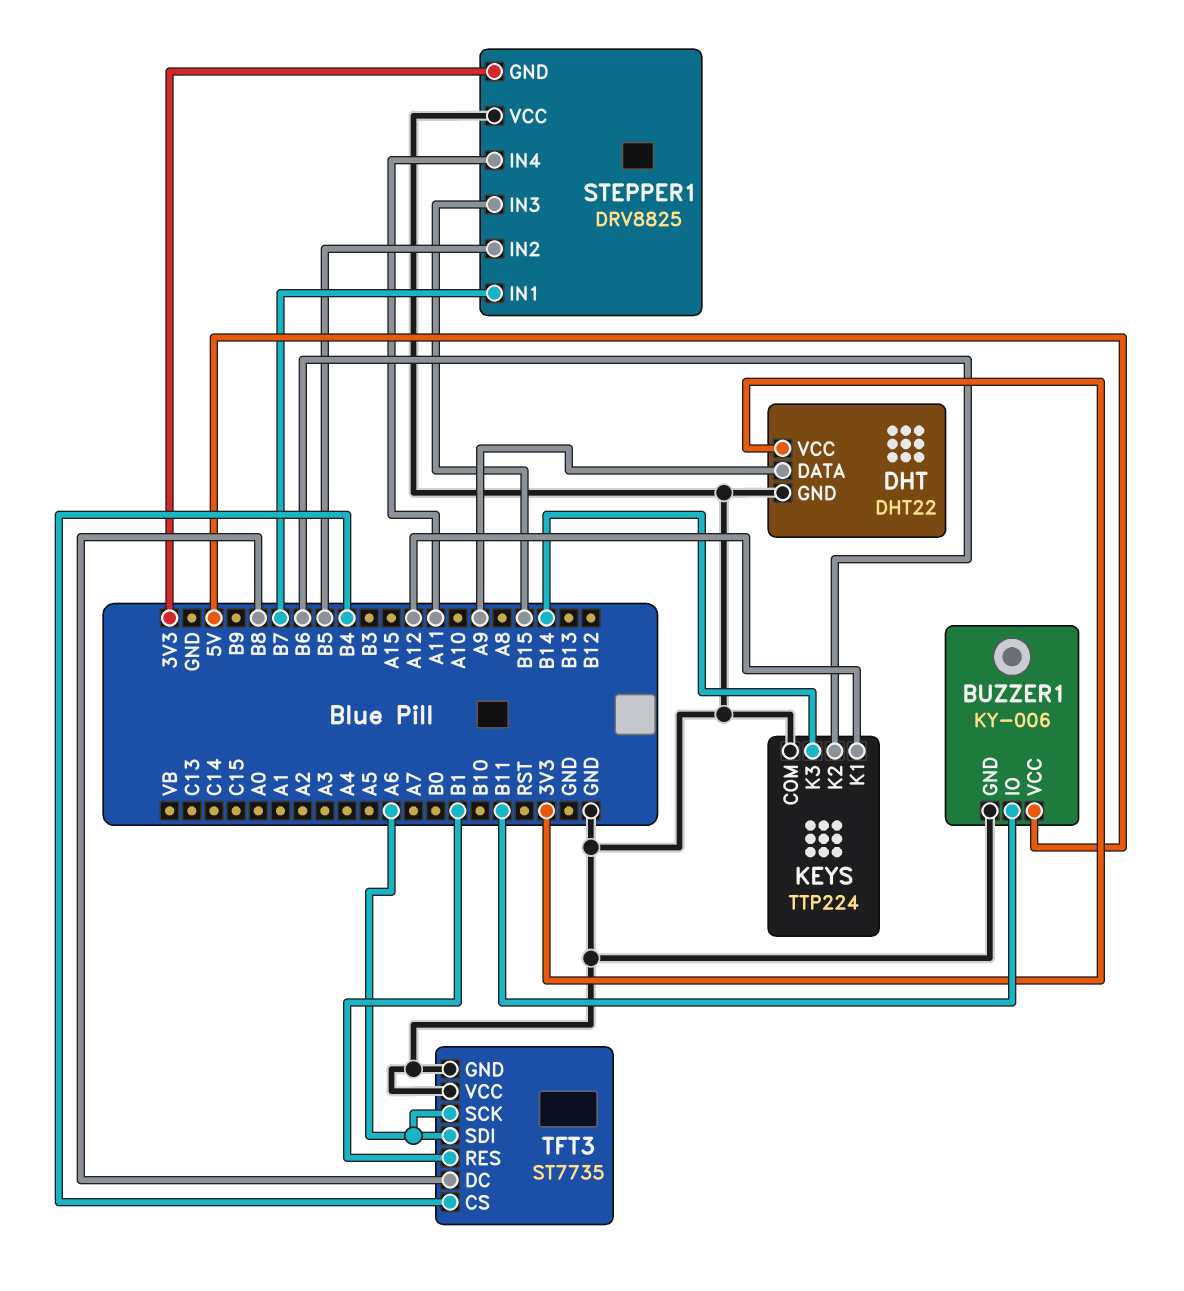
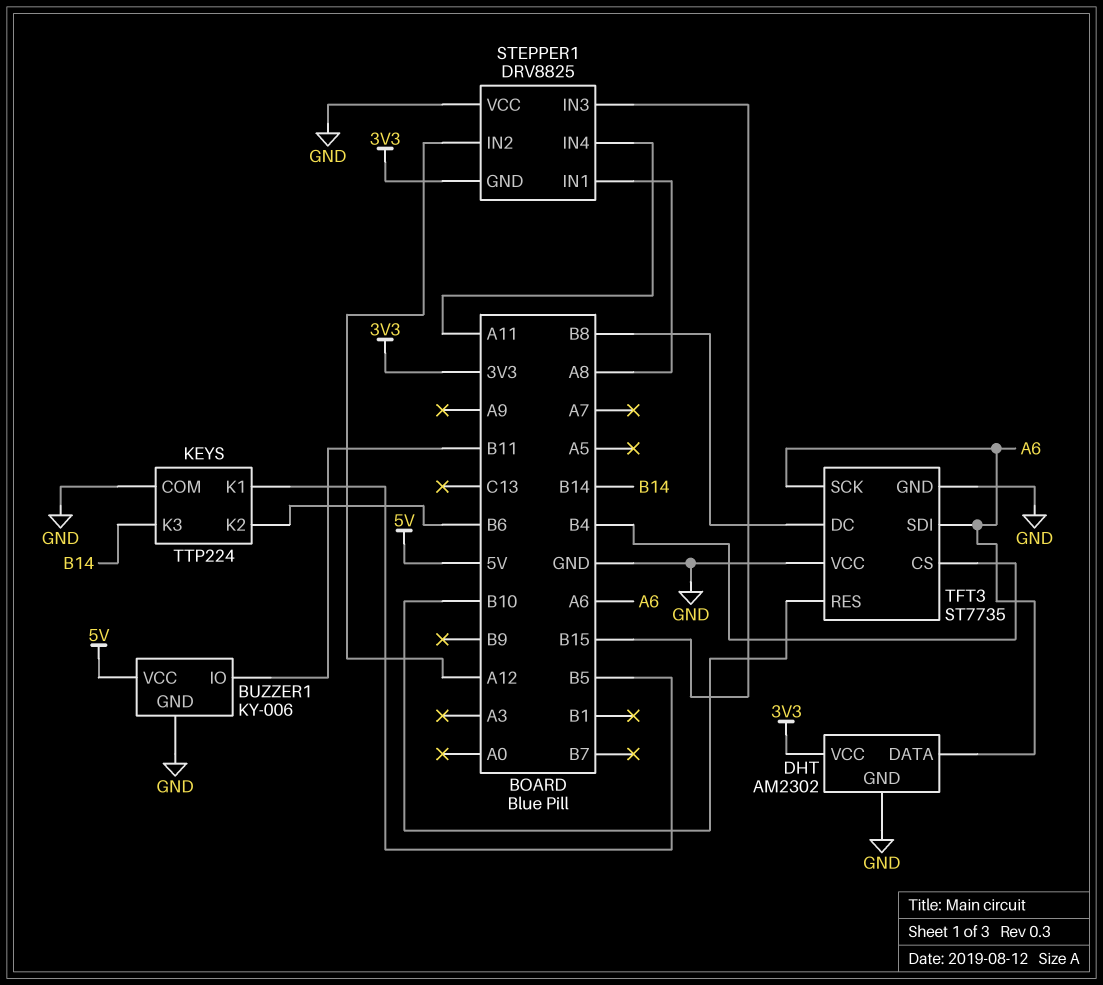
DHT: DHT22 -> AM2302
DHT pin DATA: A9 -> A6
KEYS pin K1: A12 -> B5
STEPPER1 pin IN1: B7 -> A8
STEPPER1 pin IN2: B5 -> A12
TFT3 pin RES: B1 -> B10

